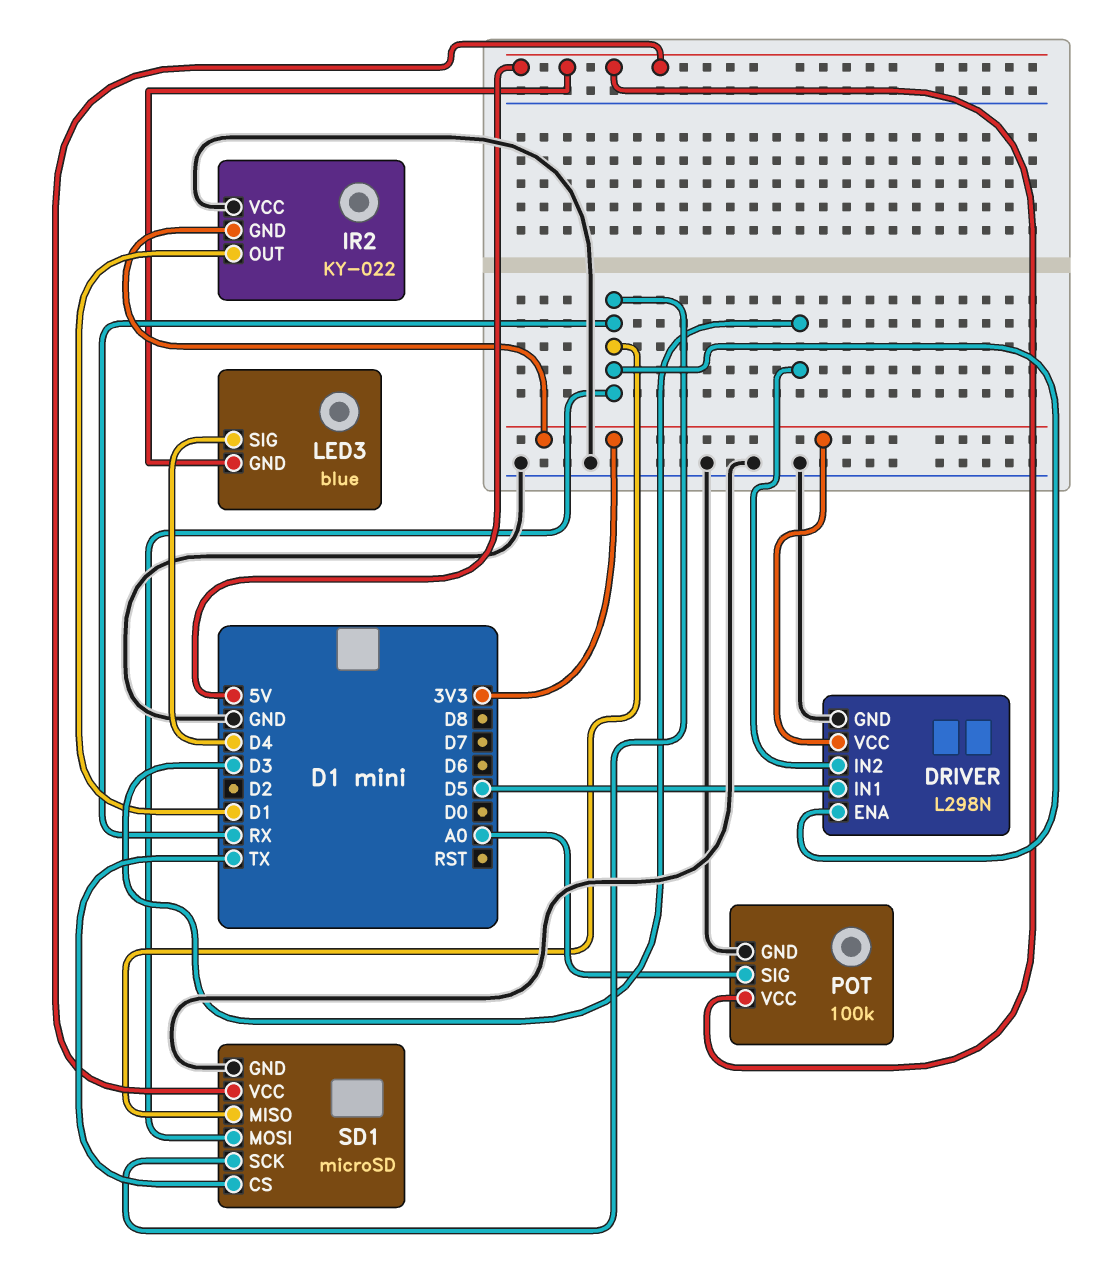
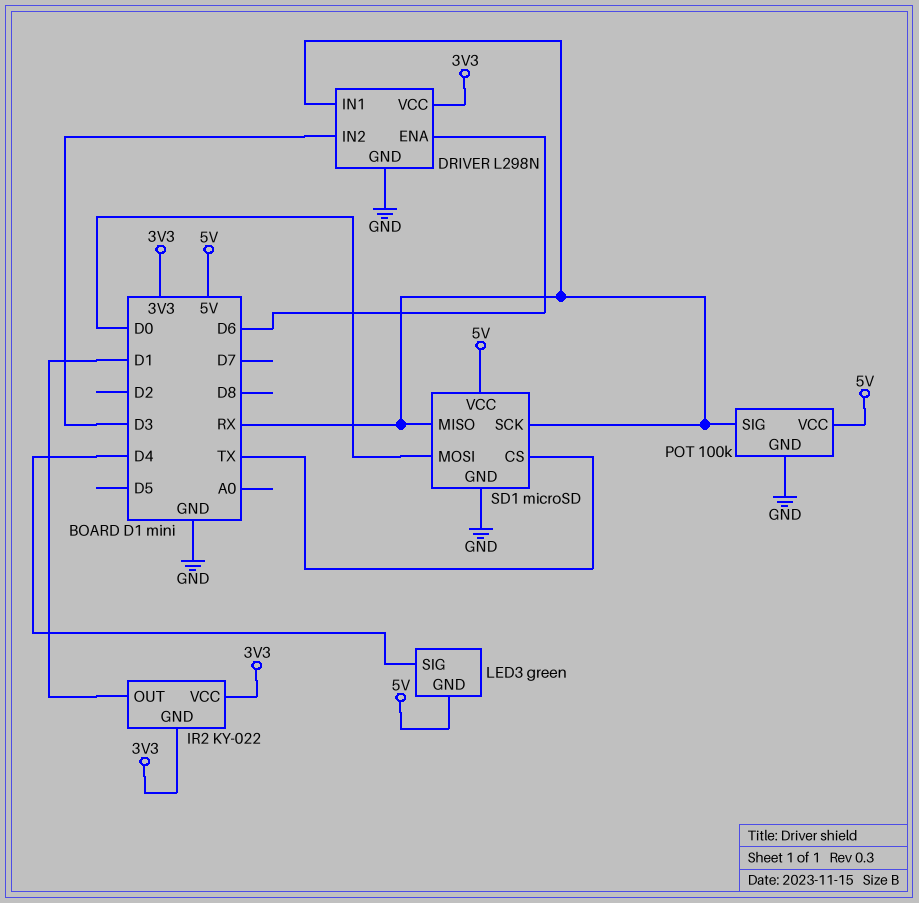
DRIVER pin ENA: RX -> D6
DRIVER pin IN1: D5 -> RX
IR2 pin VCC: GND -> 3V3
LED3: blue -> green
POT pin SIG: A0 -> RX
SD1 pin MOSI: RX -> D0

